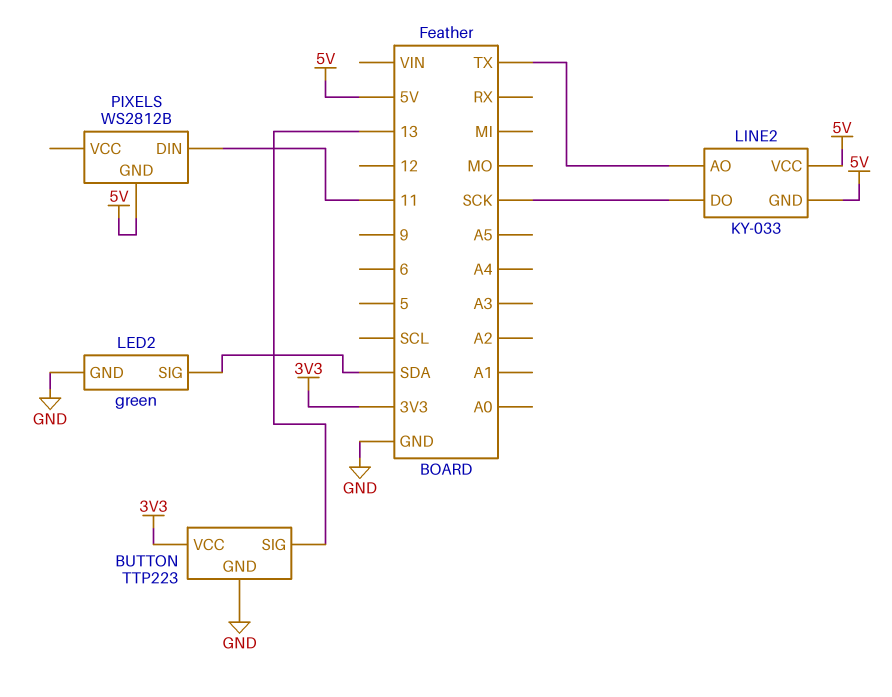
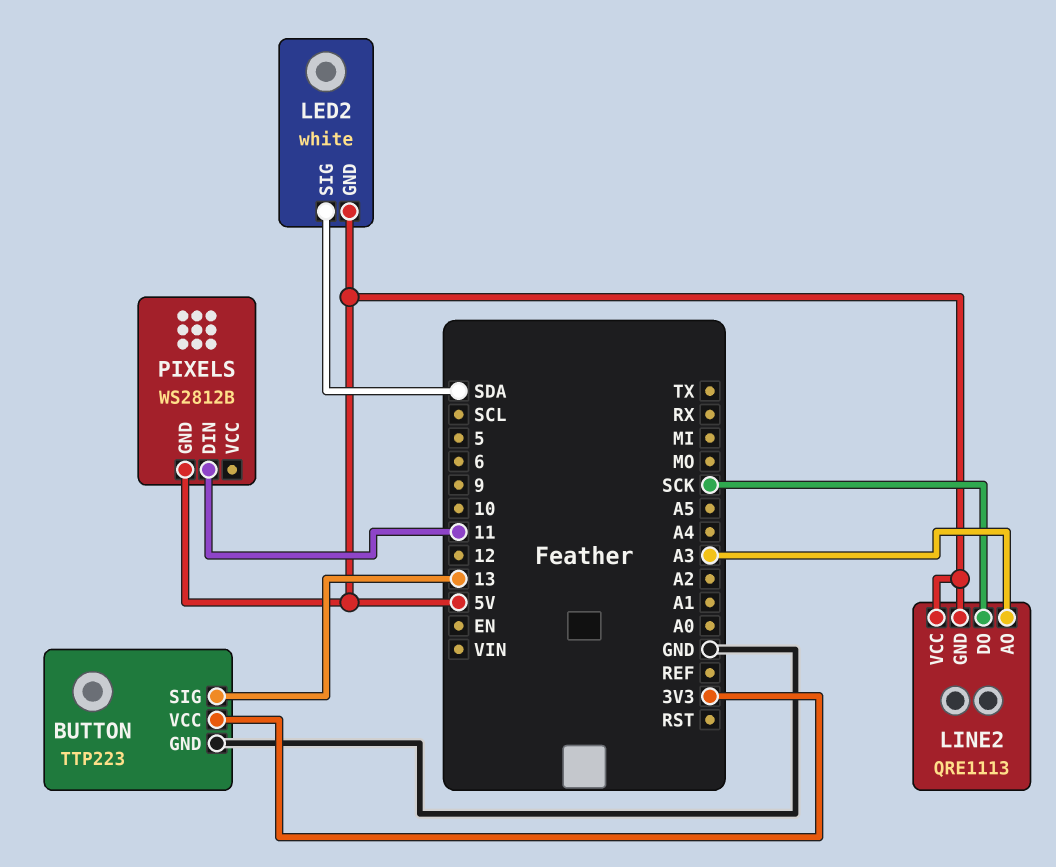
LED2: green -> white
LED2 pin GND: GND -> 5V
LINE2: KY-033 -> QRE1113
LINE2 pin AO: TX -> A3

